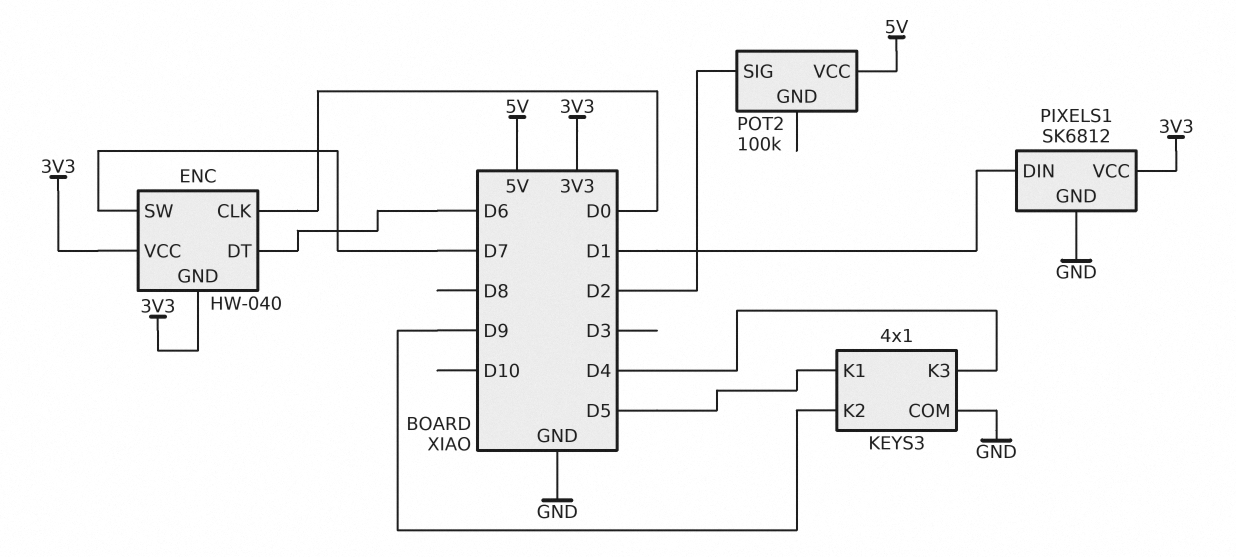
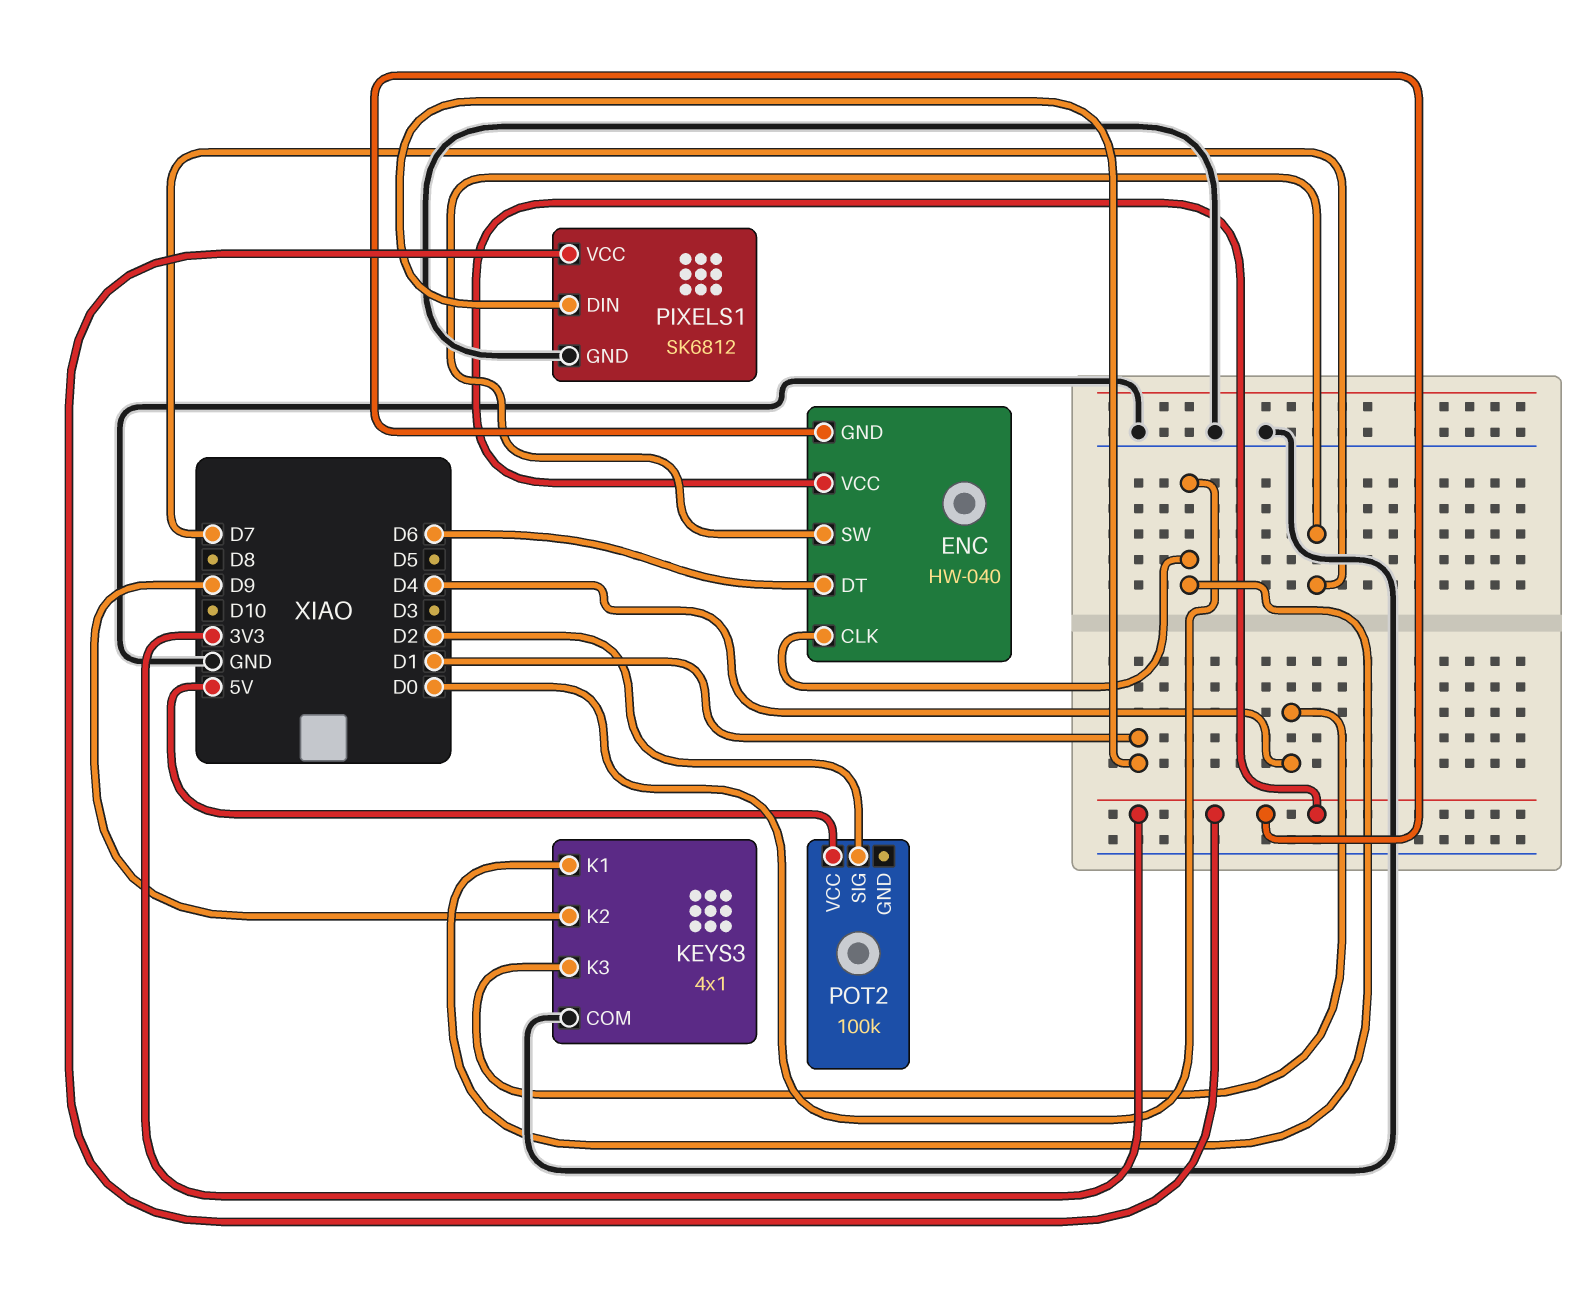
KEYS3 pin K1: D5 -> D0

